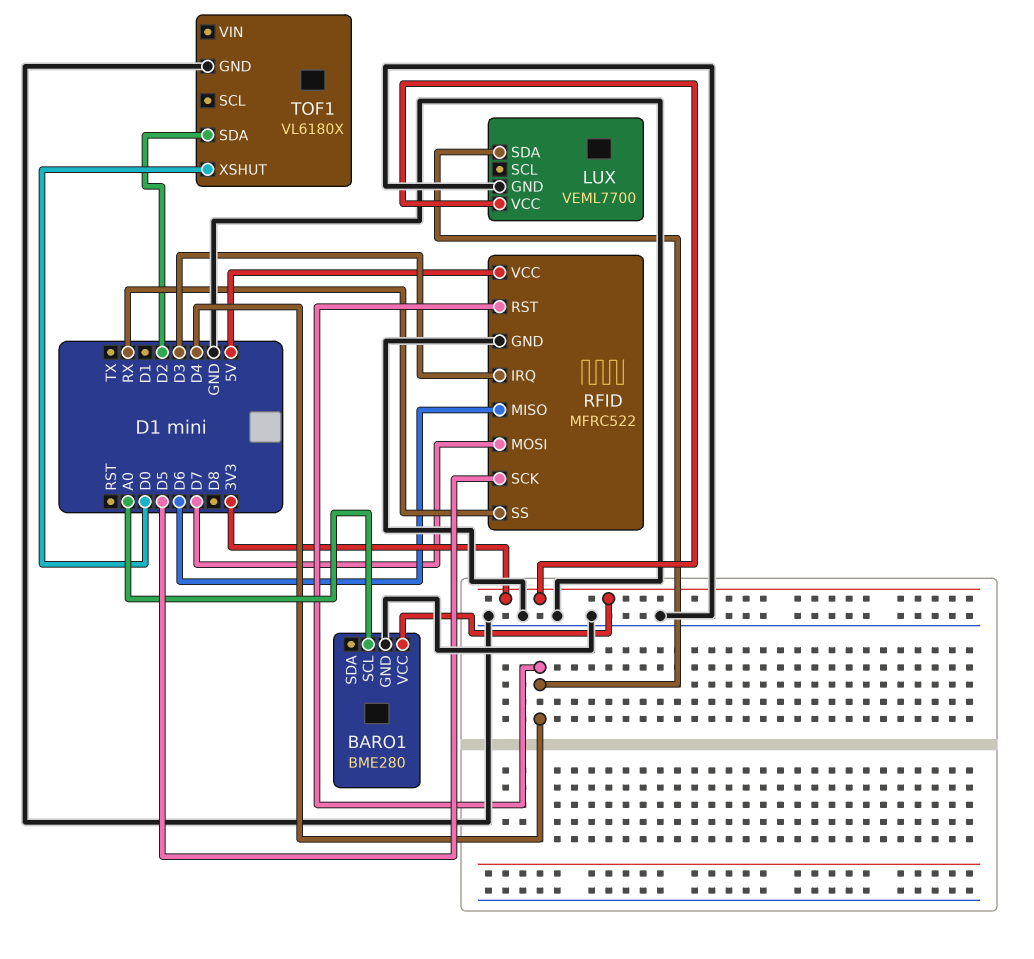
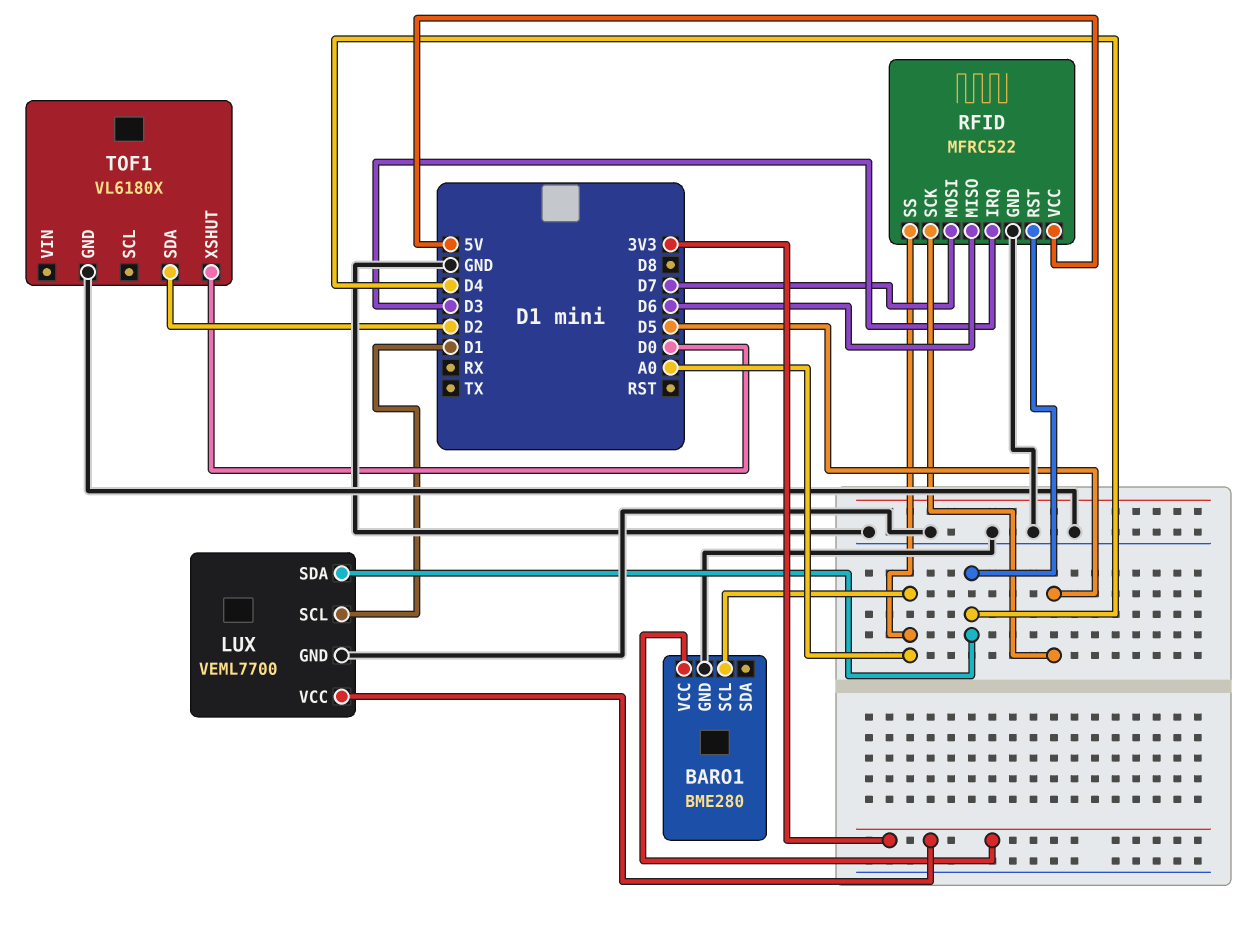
LUX pin SCL: none -> D1
RFID pin SS: RX -> A0

